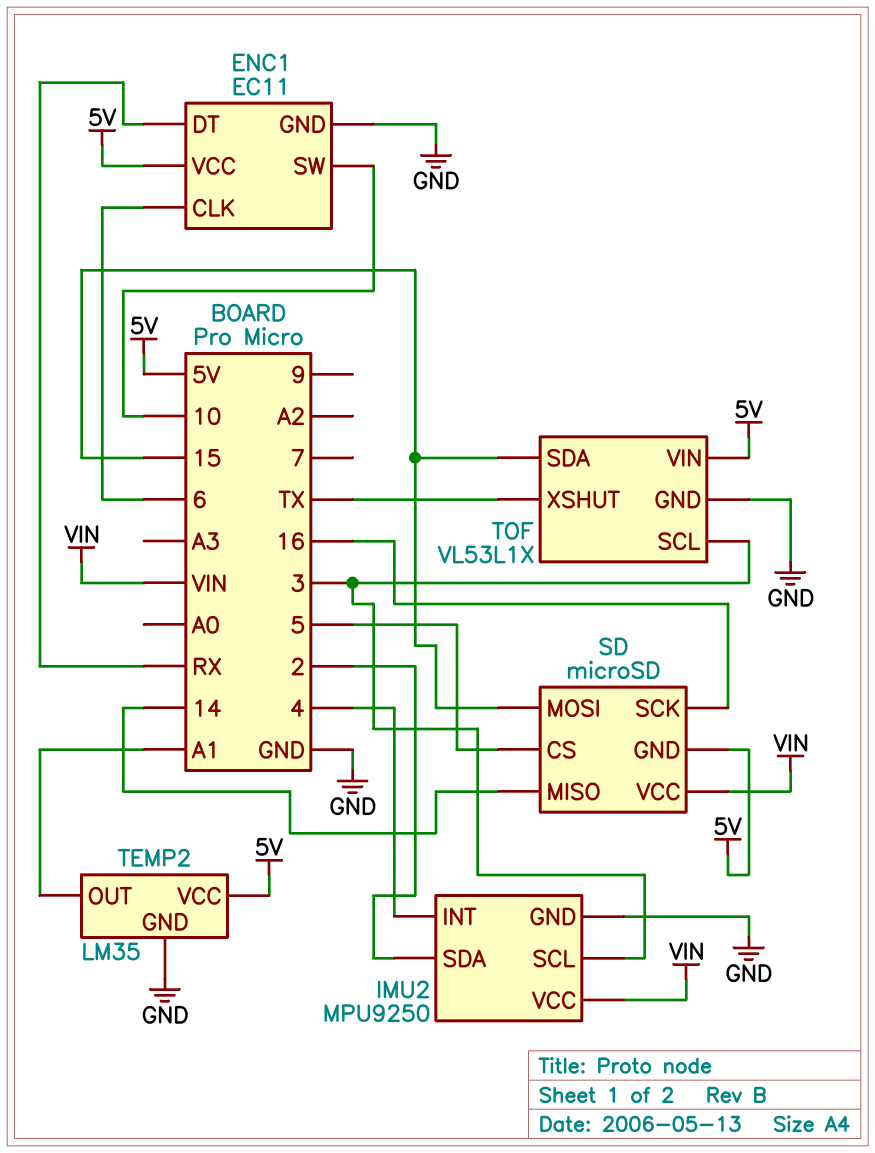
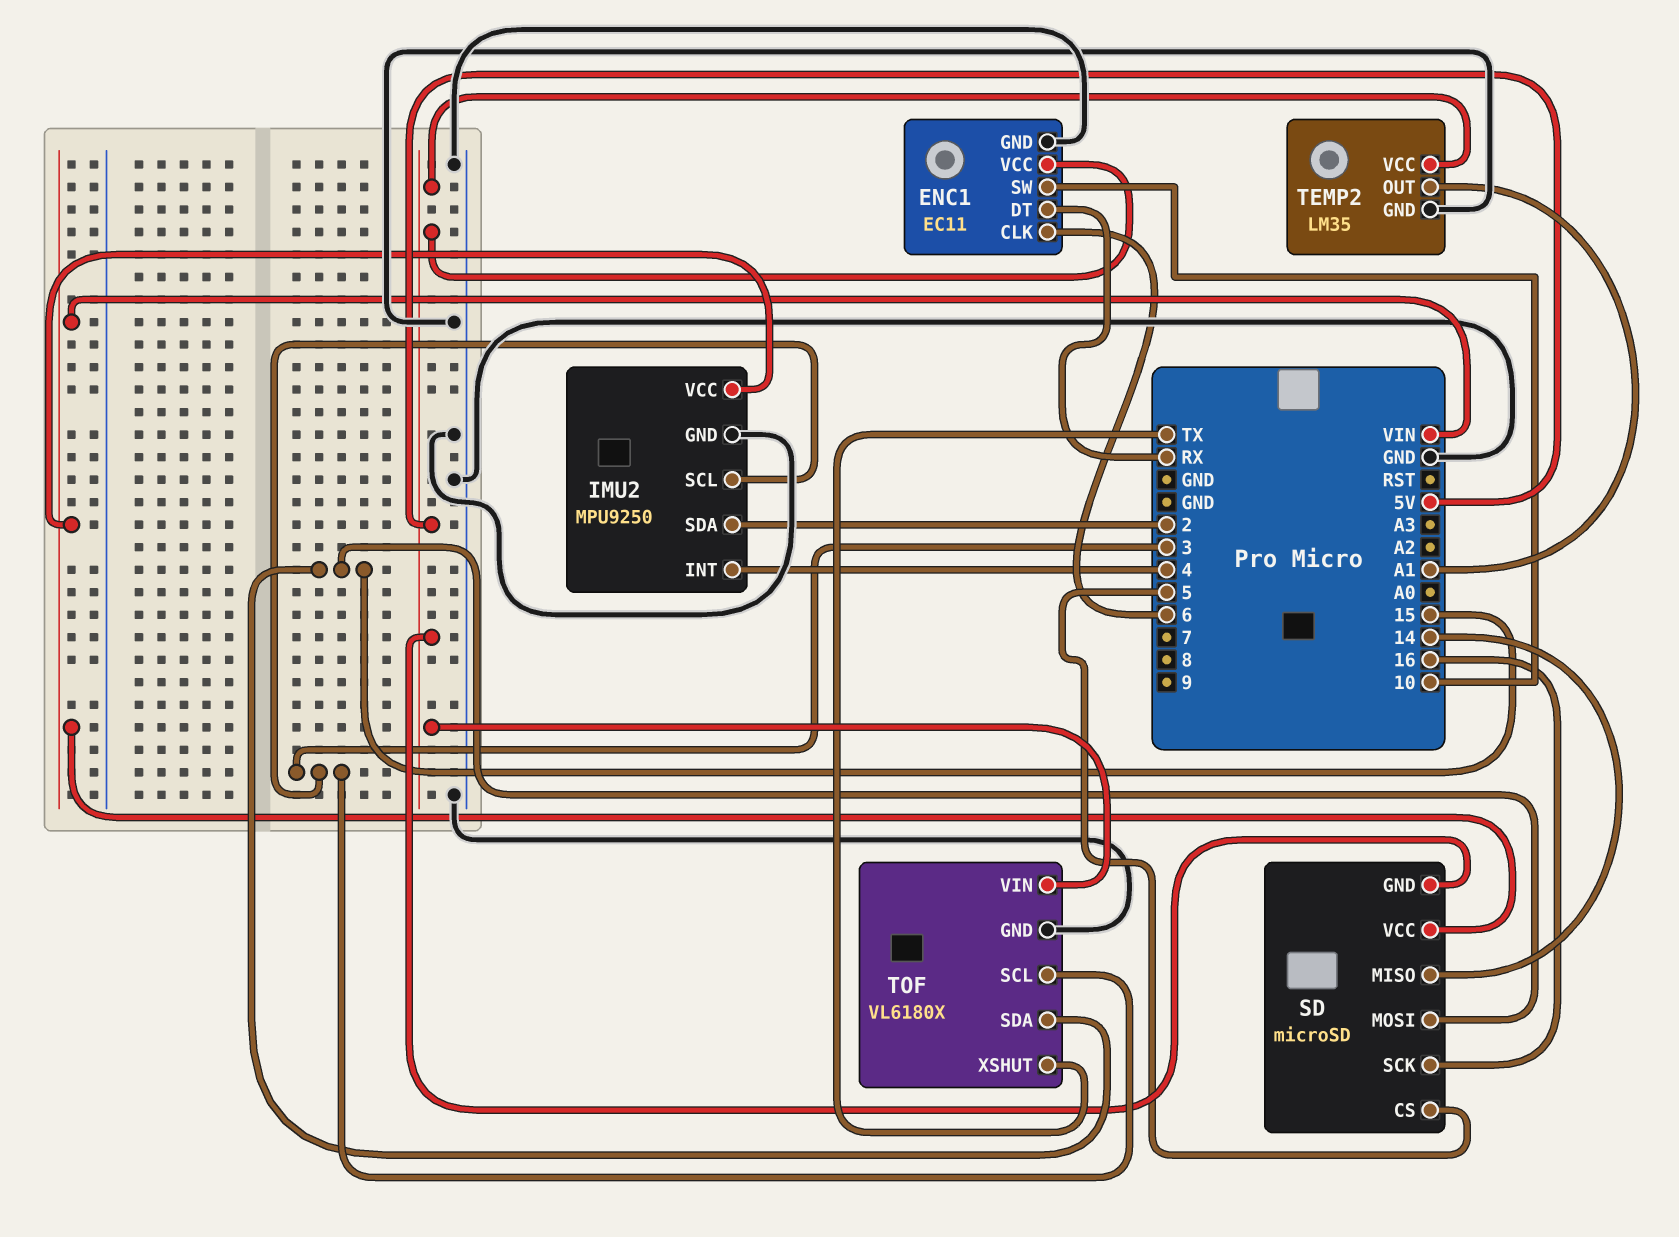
TOF: VL53L1X -> VL6180X

